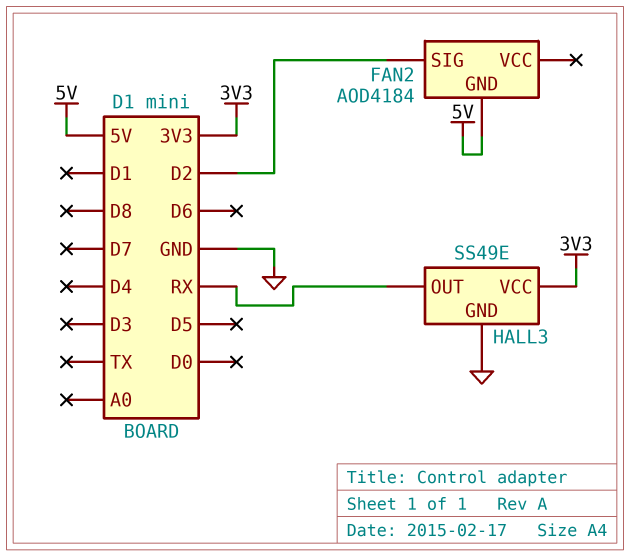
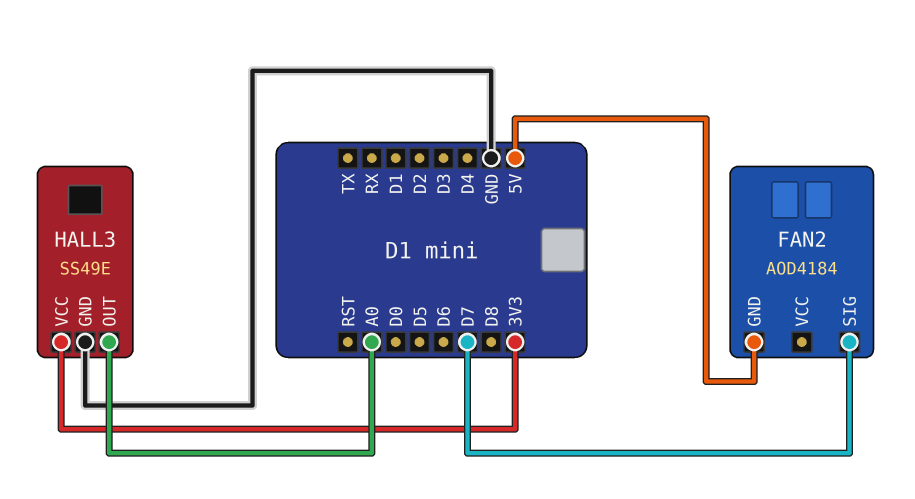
FAN2 pin SIG: D2 -> D7
HALL3 pin OUT: RX -> A0

